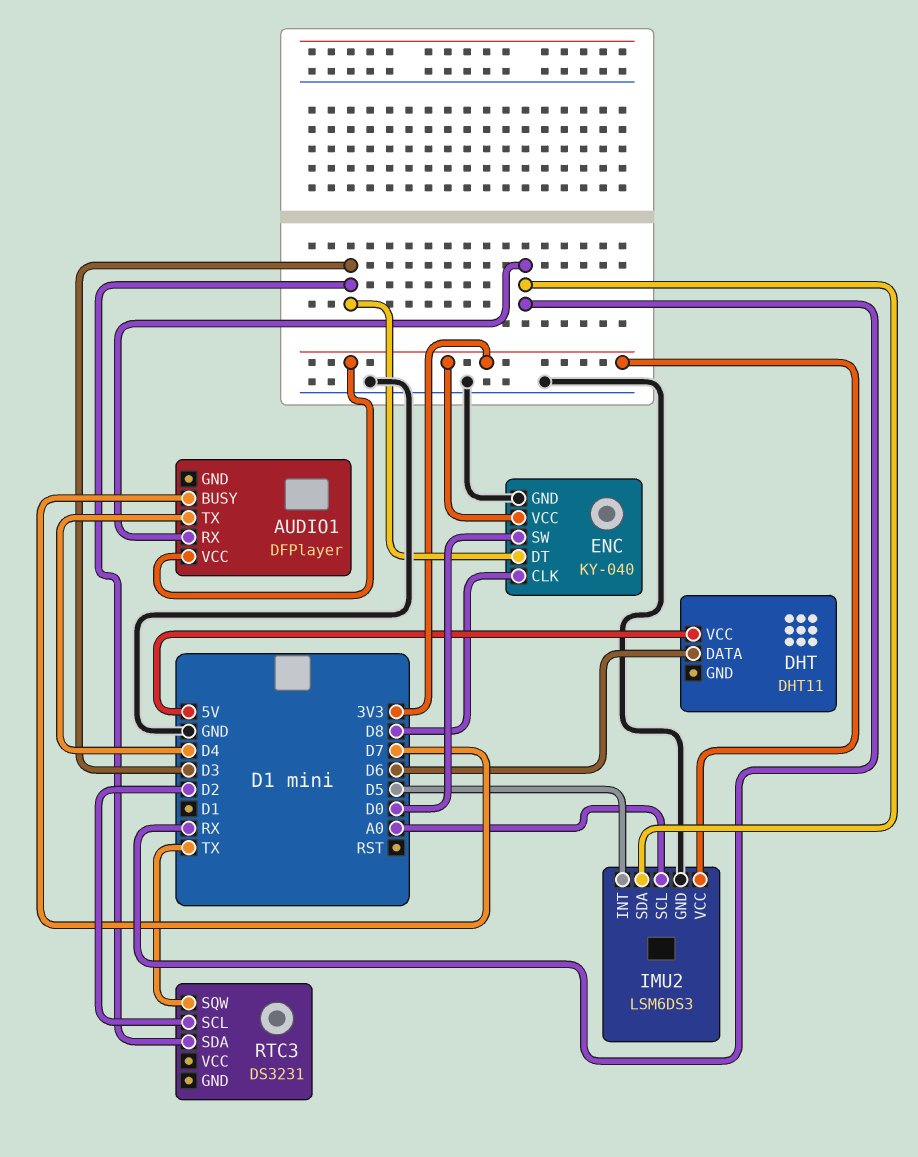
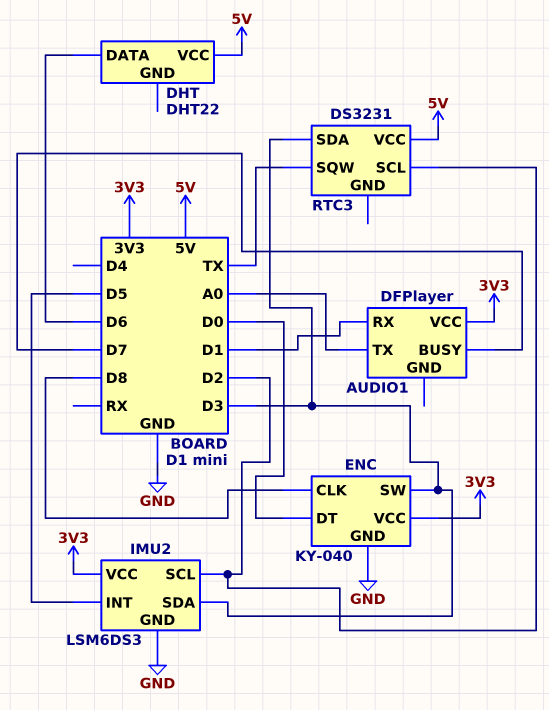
AUDIO1 pin RX: RX -> D1
AUDIO1 pin TX: D4 -> A0
DHT: DHT11 -> DHT22
ENC pin DT: D3 -> D0
ENC pin SW: D0 -> D3
IMU2 pin SCL: A0 -> D2
IMU2 pin SDA: RX -> D3
RTC3 pin VCC: none -> 5V

